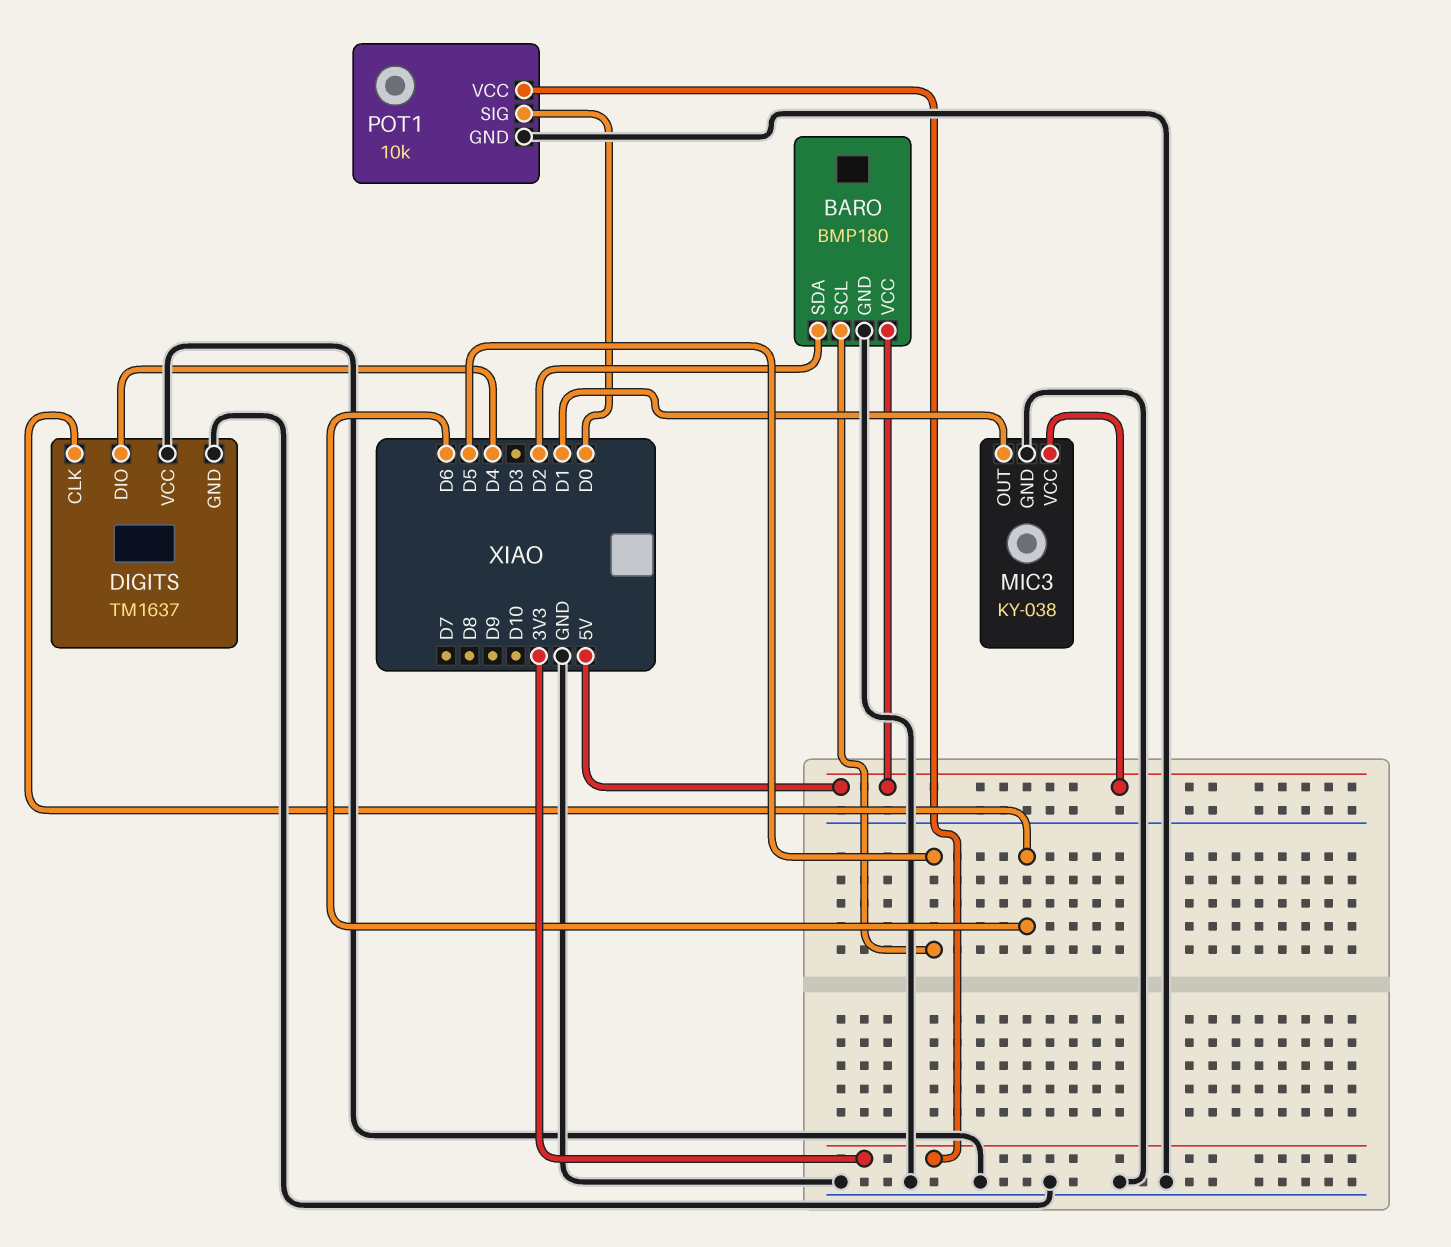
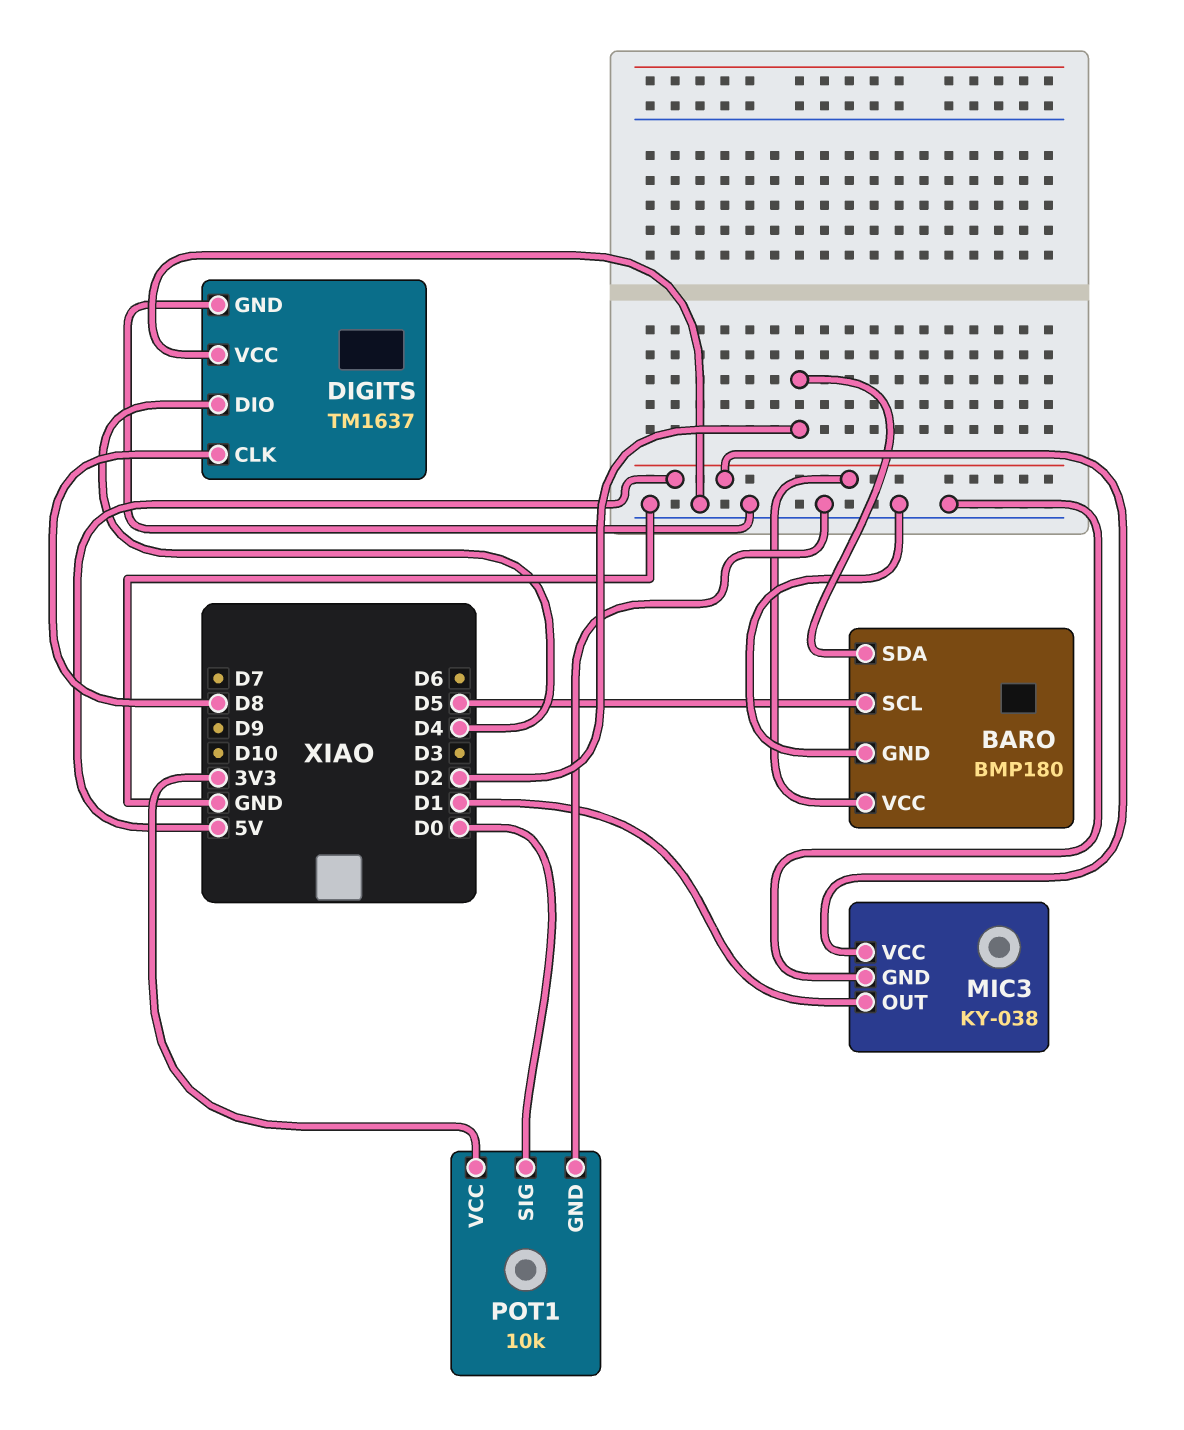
DIGITS pin CLK: D6 -> D8

